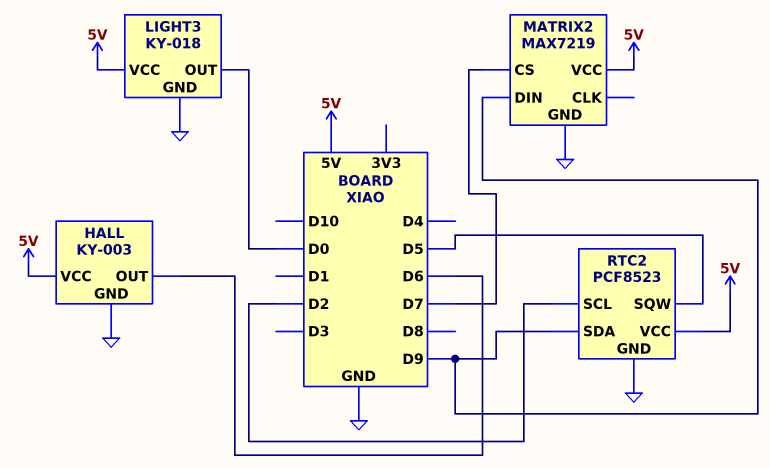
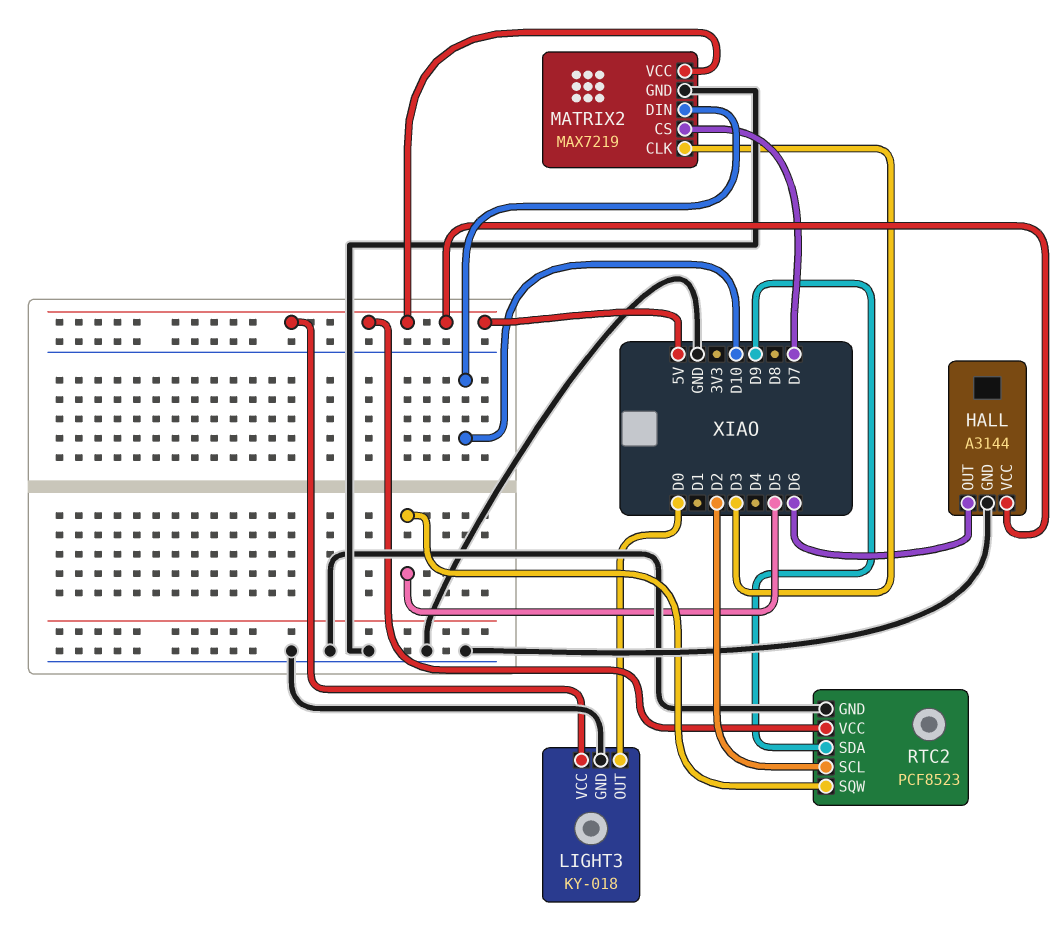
HALL: KY-003 -> A3144
MATRIX2 pin CLK: none -> D3
MATRIX2 pin DIN: D9 -> D10

